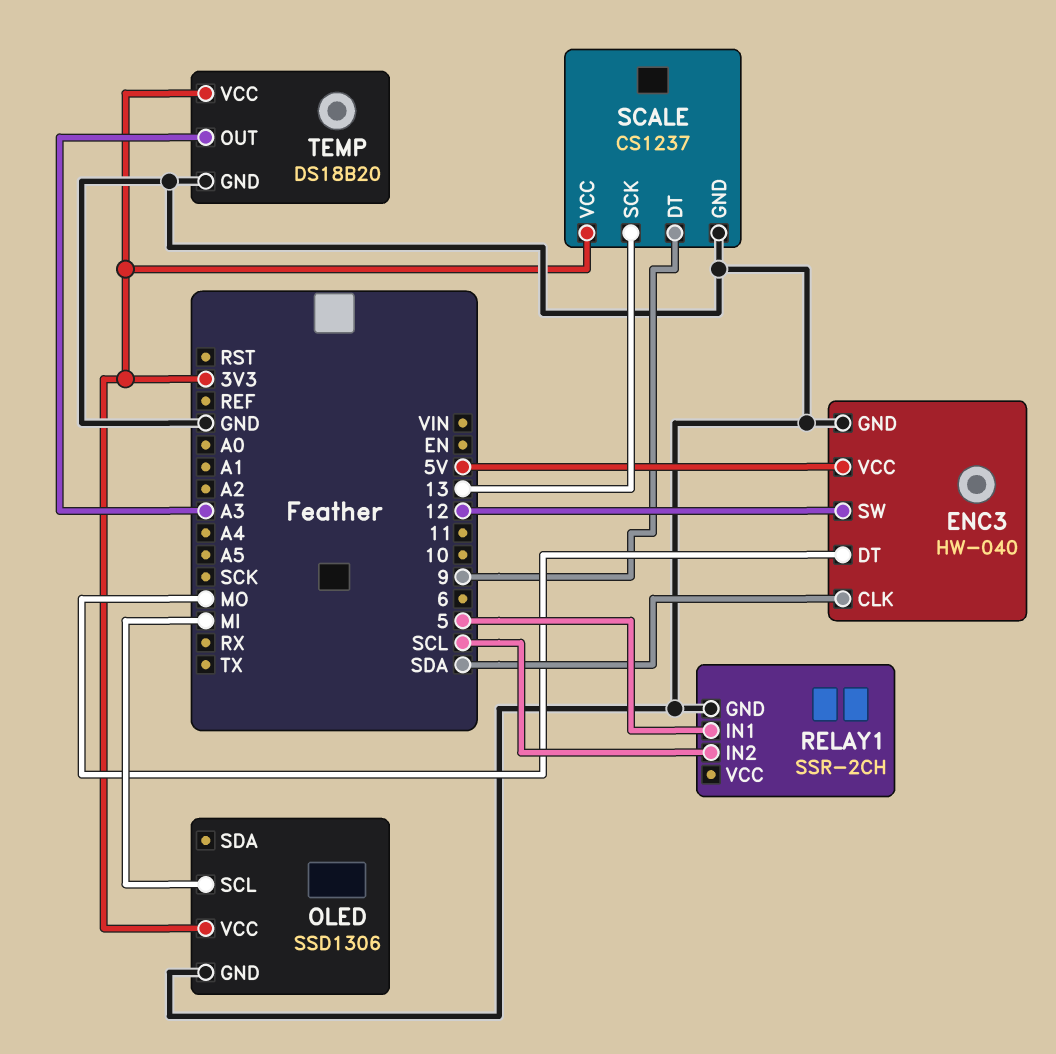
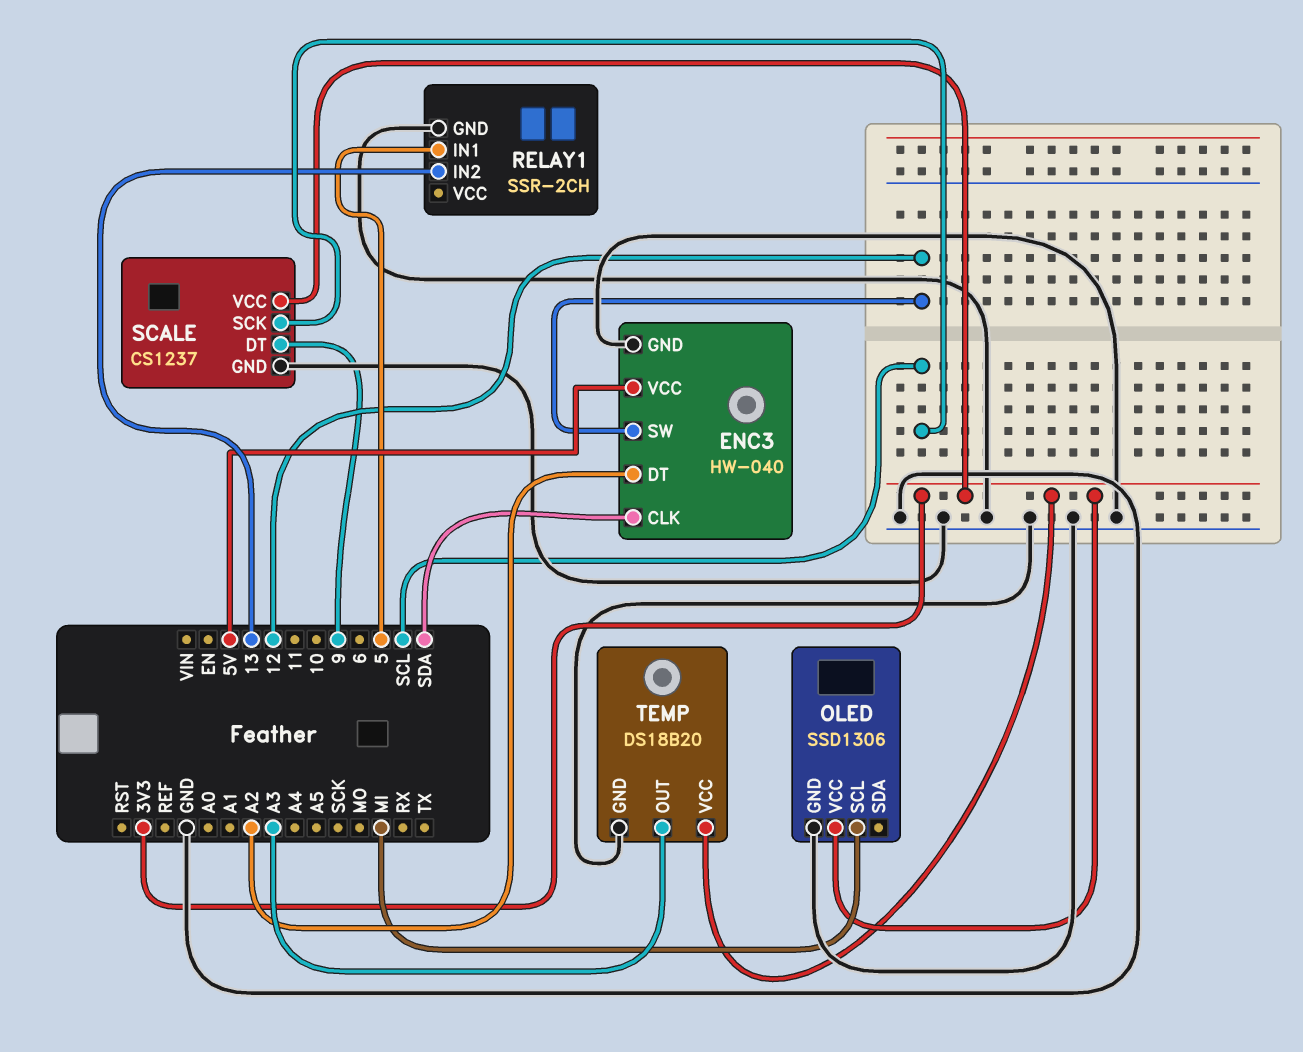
ENC3 pin DT: MO -> A2
RELAY1 pin IN2: SCL -> 13
SCALE pin SCK: 13 -> SCL

